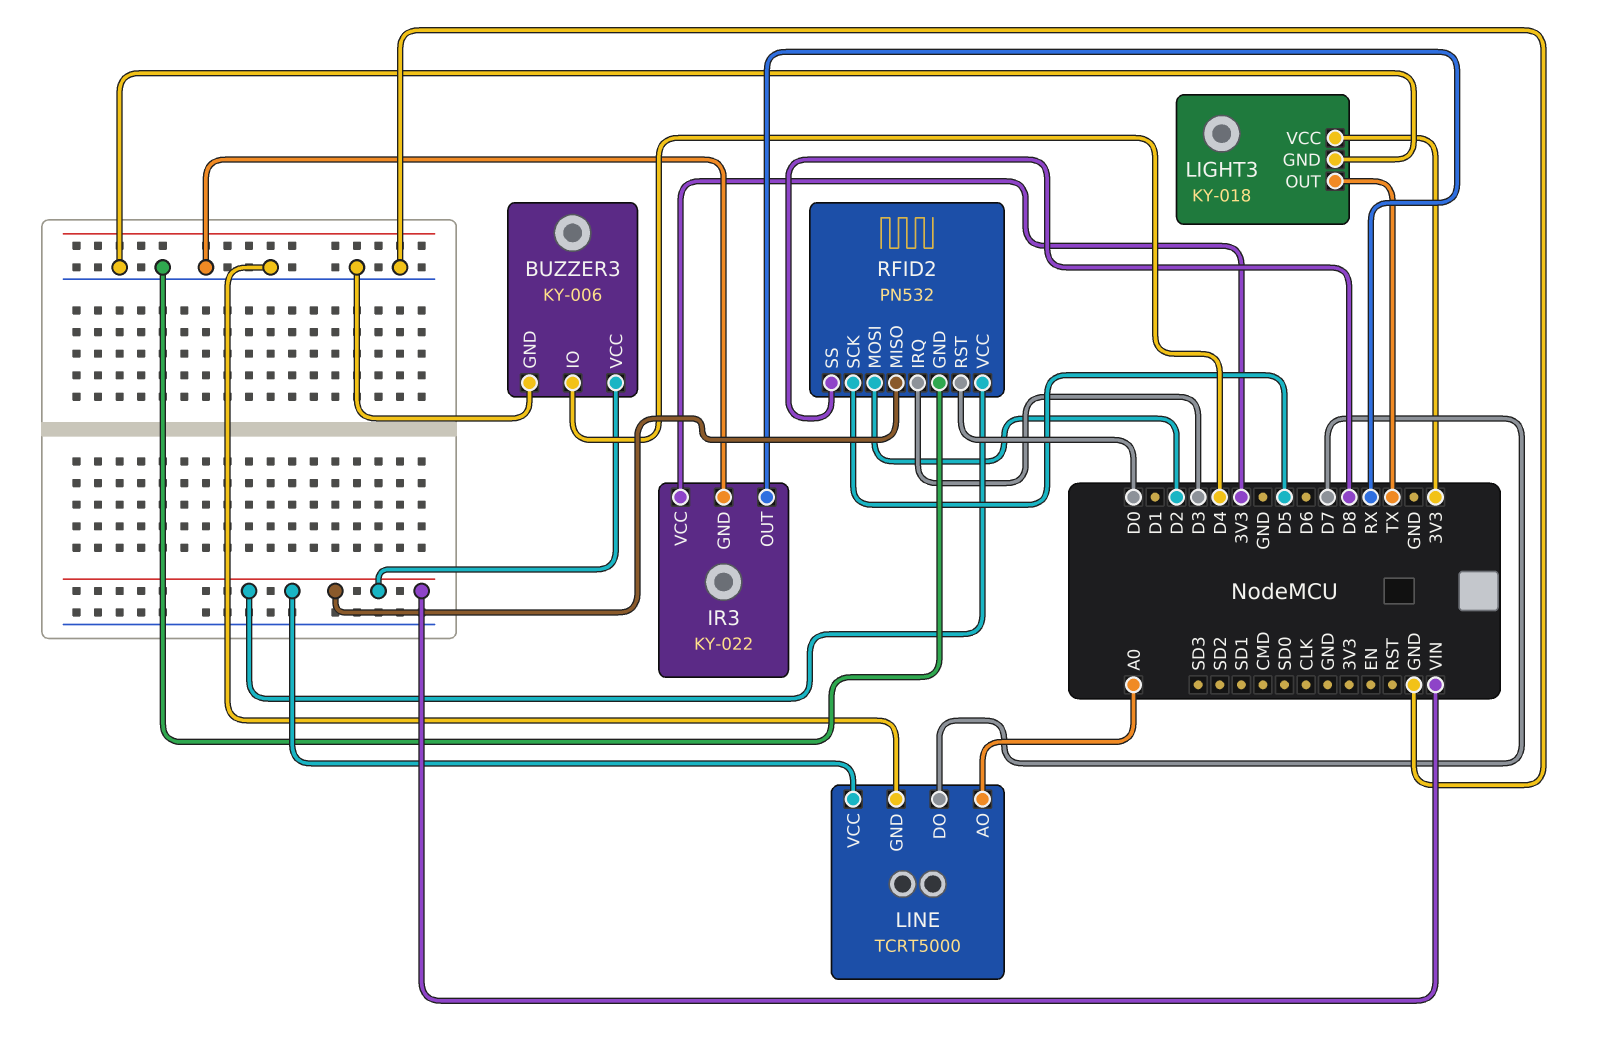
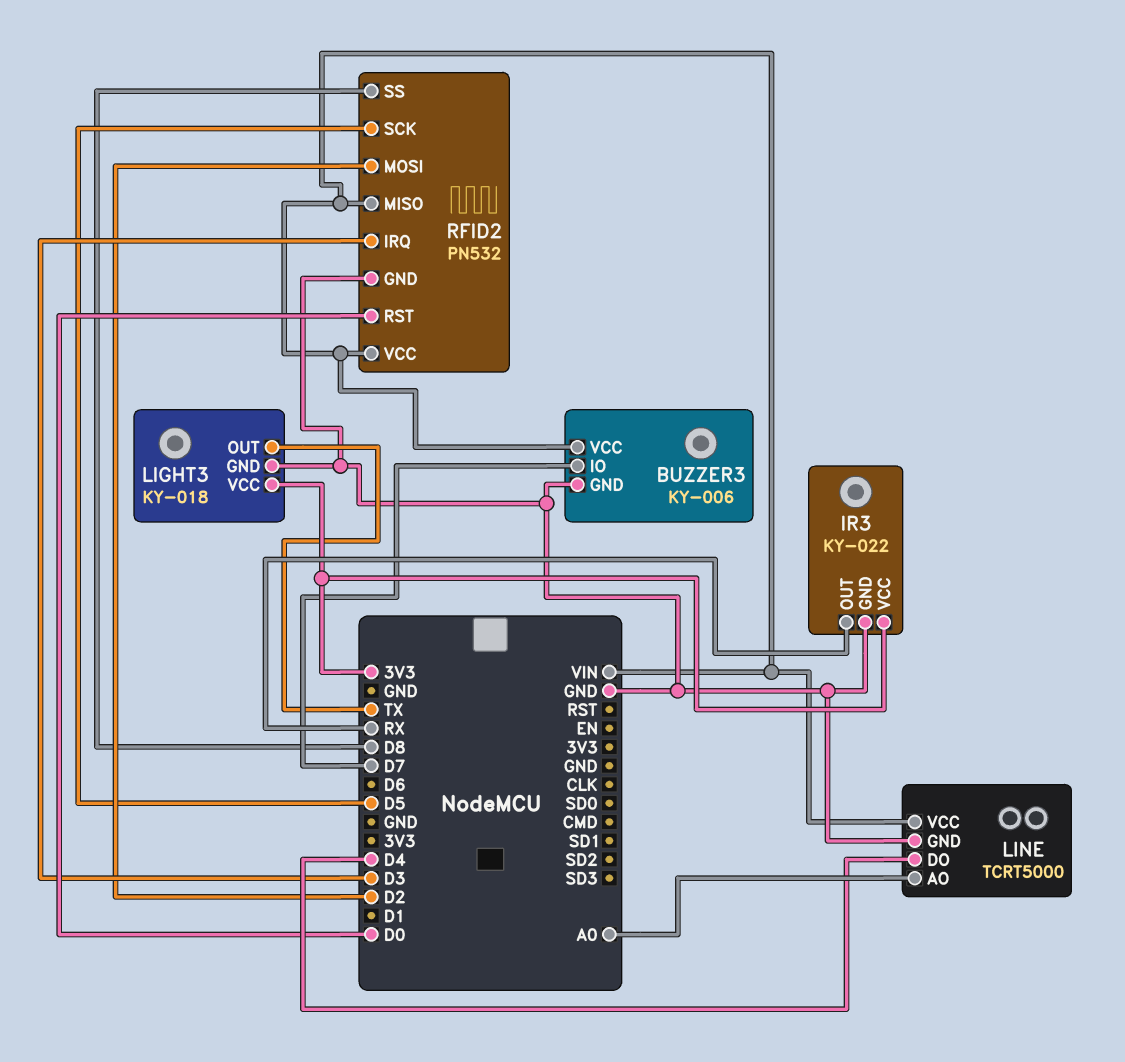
BUZZER3 pin IO: D4 -> D7
LINE pin DO: D7 -> D4

